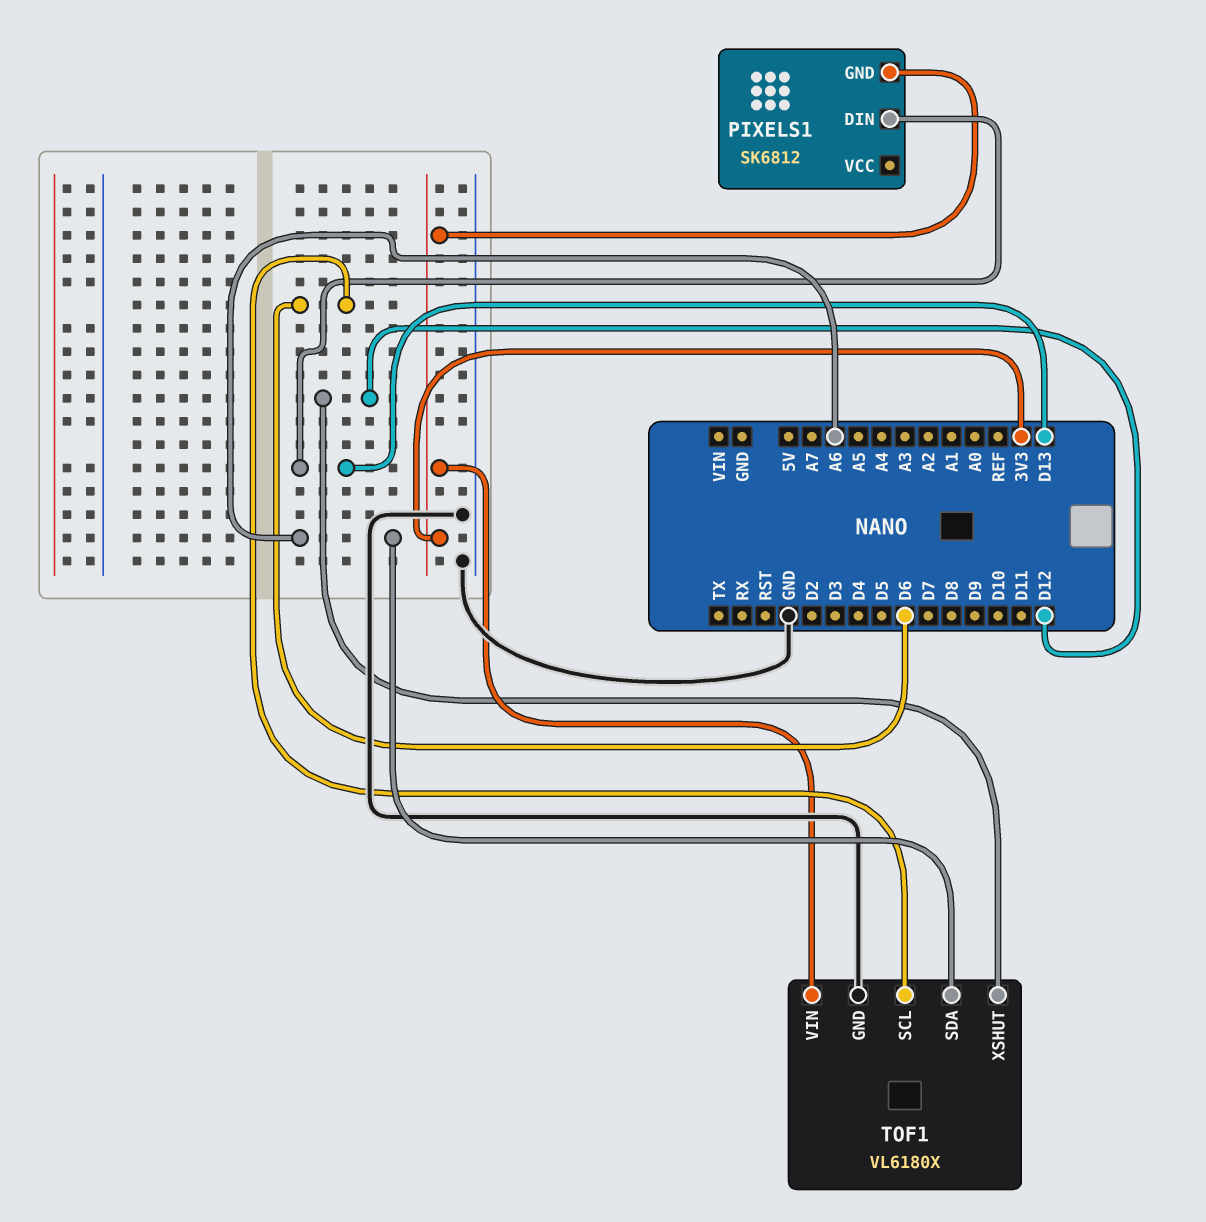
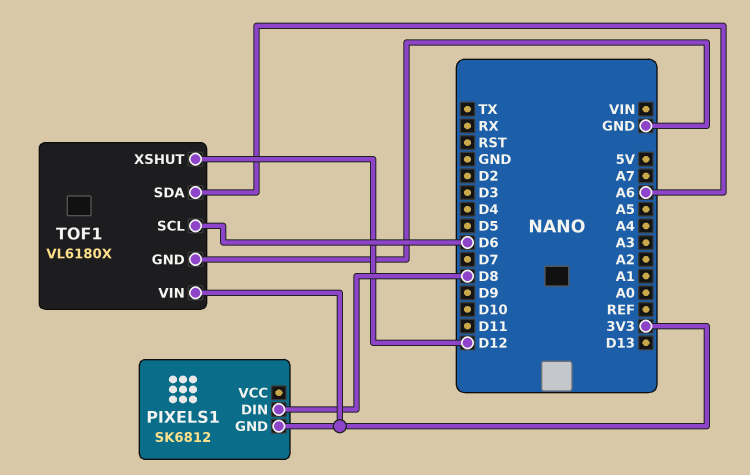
PIXELS1 pin DIN: D13 -> D8

